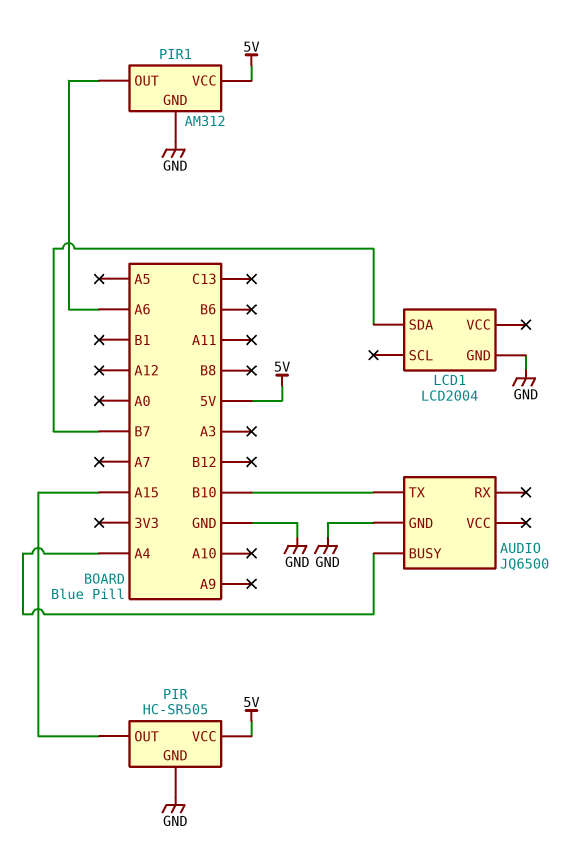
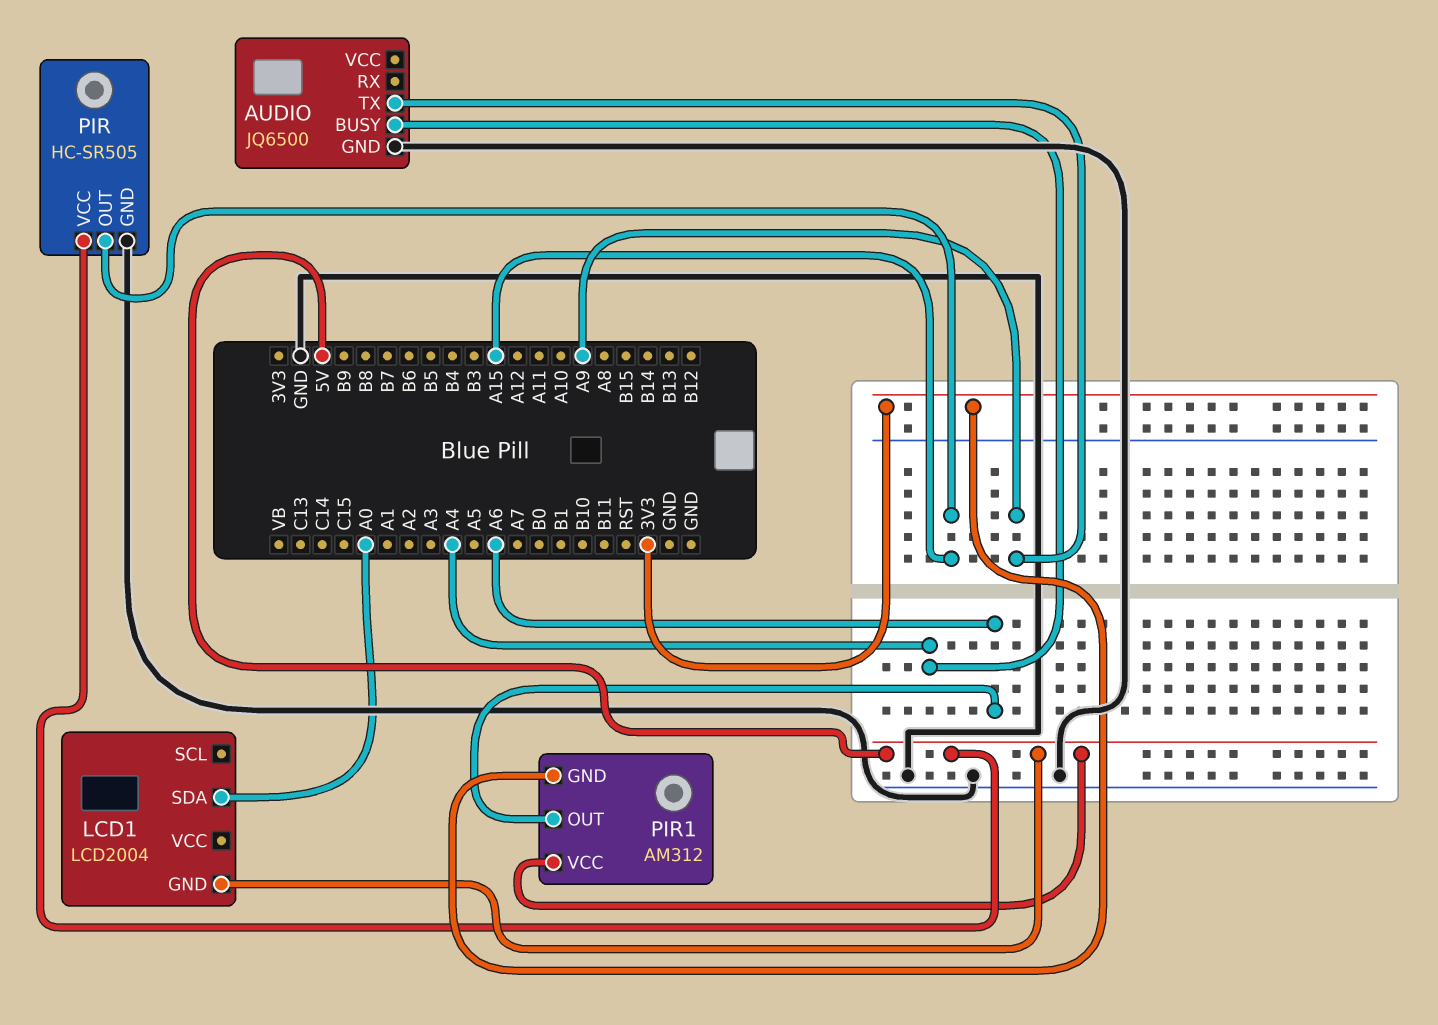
AUDIO pin TX: B10 -> A9
LCD1 pin GND: GND -> 5V
LCD1 pin SDA: B7 -> A0
PIR1 pin GND: GND -> 3V3

